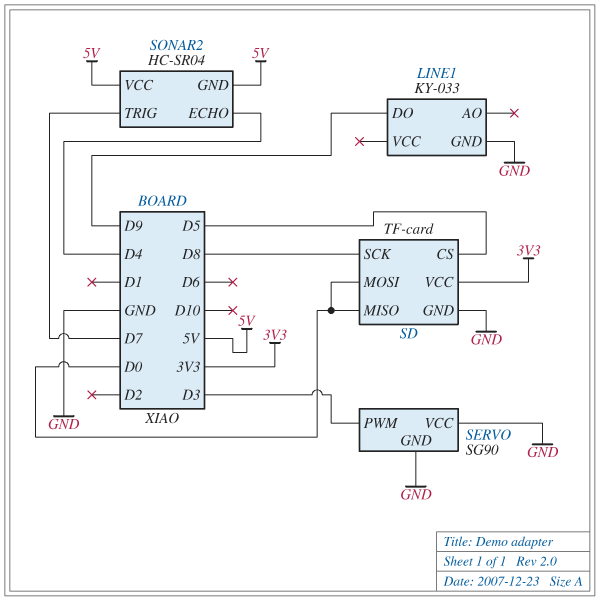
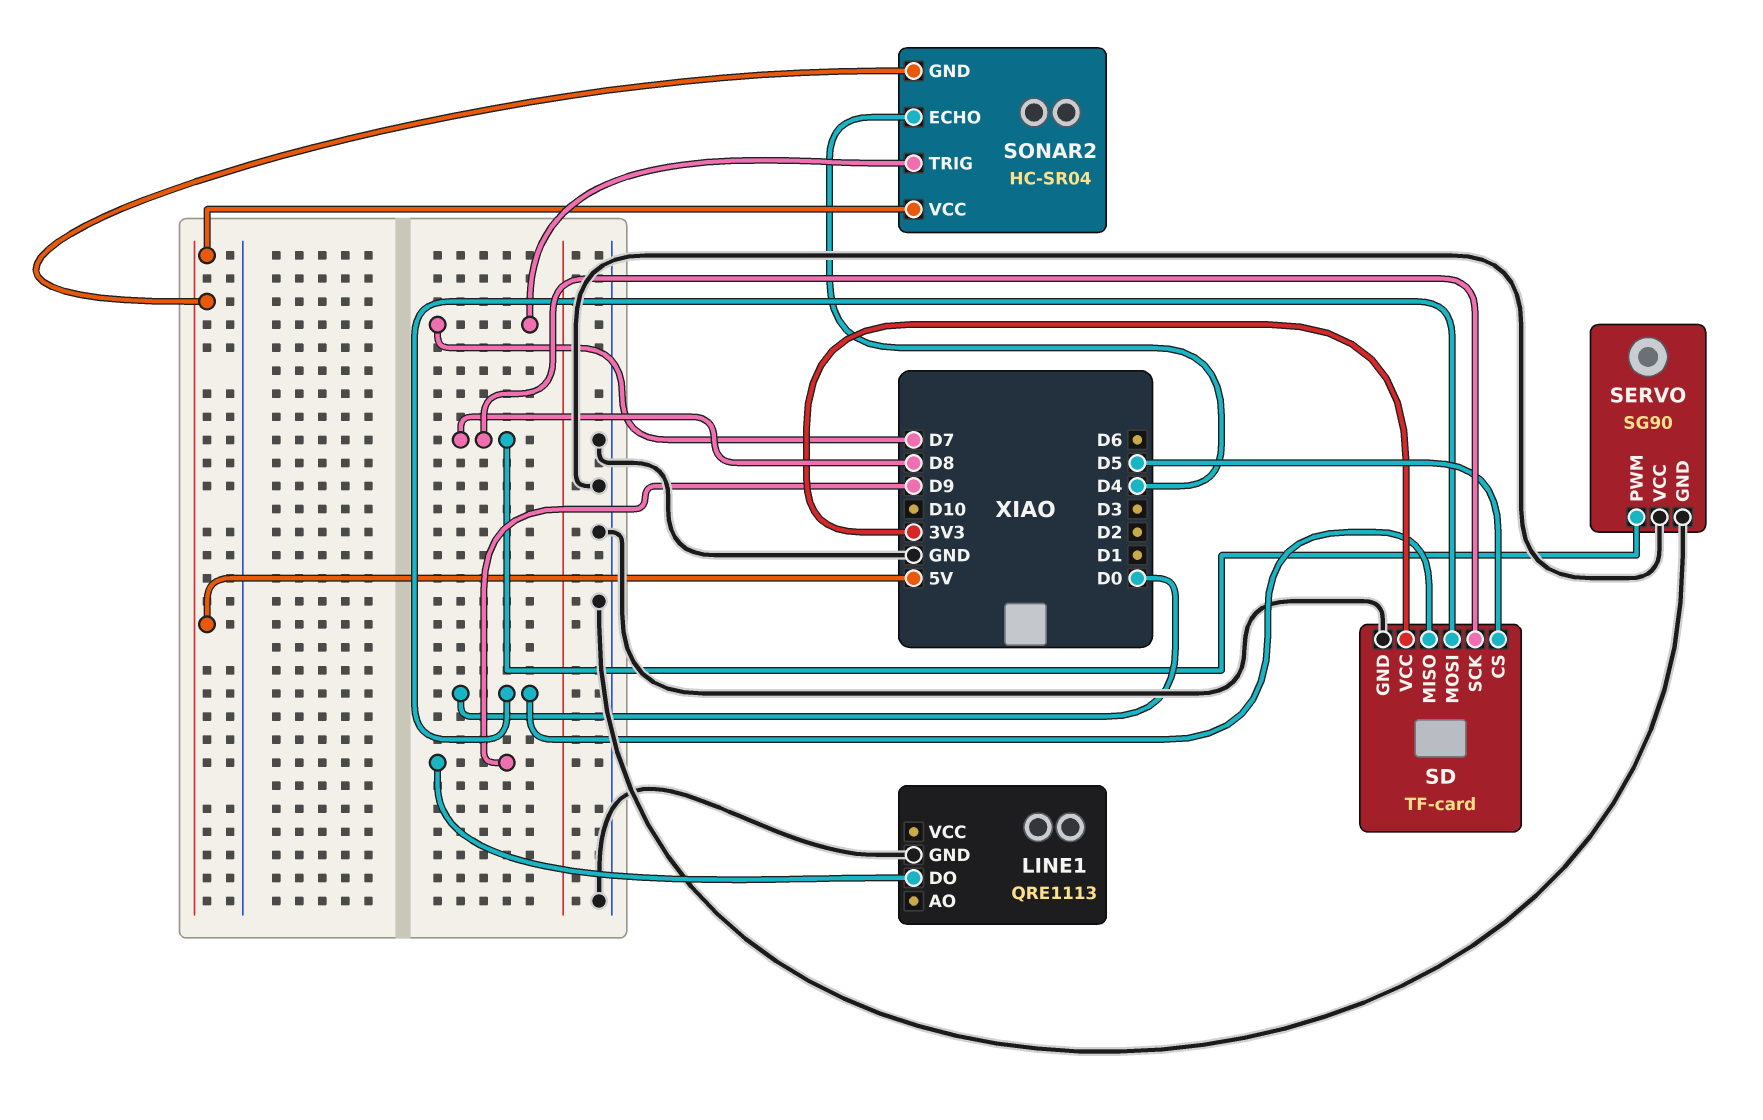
LINE1: KY-033 -> QRE1113
SERVO pin PWM: D3 -> D8

